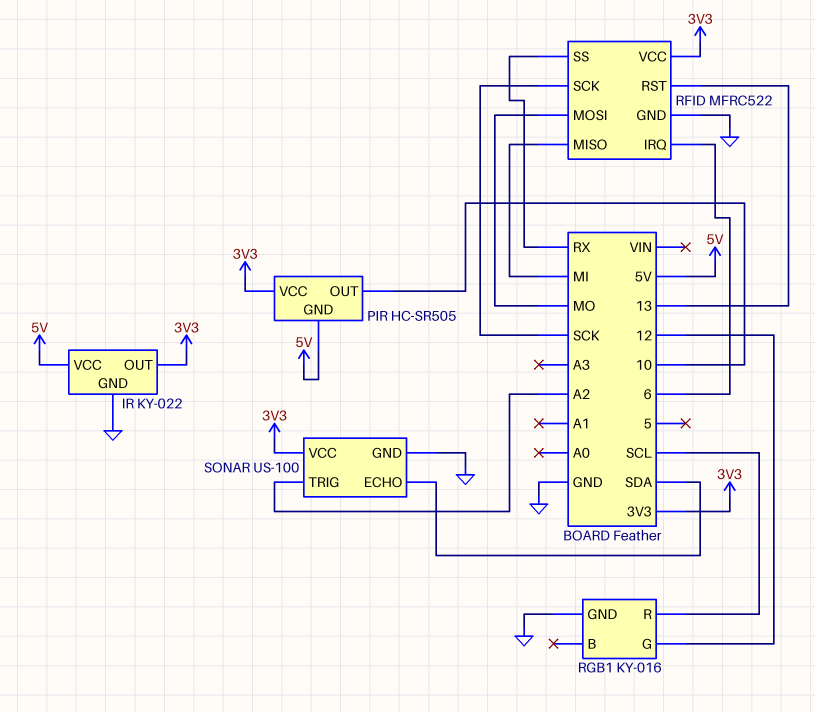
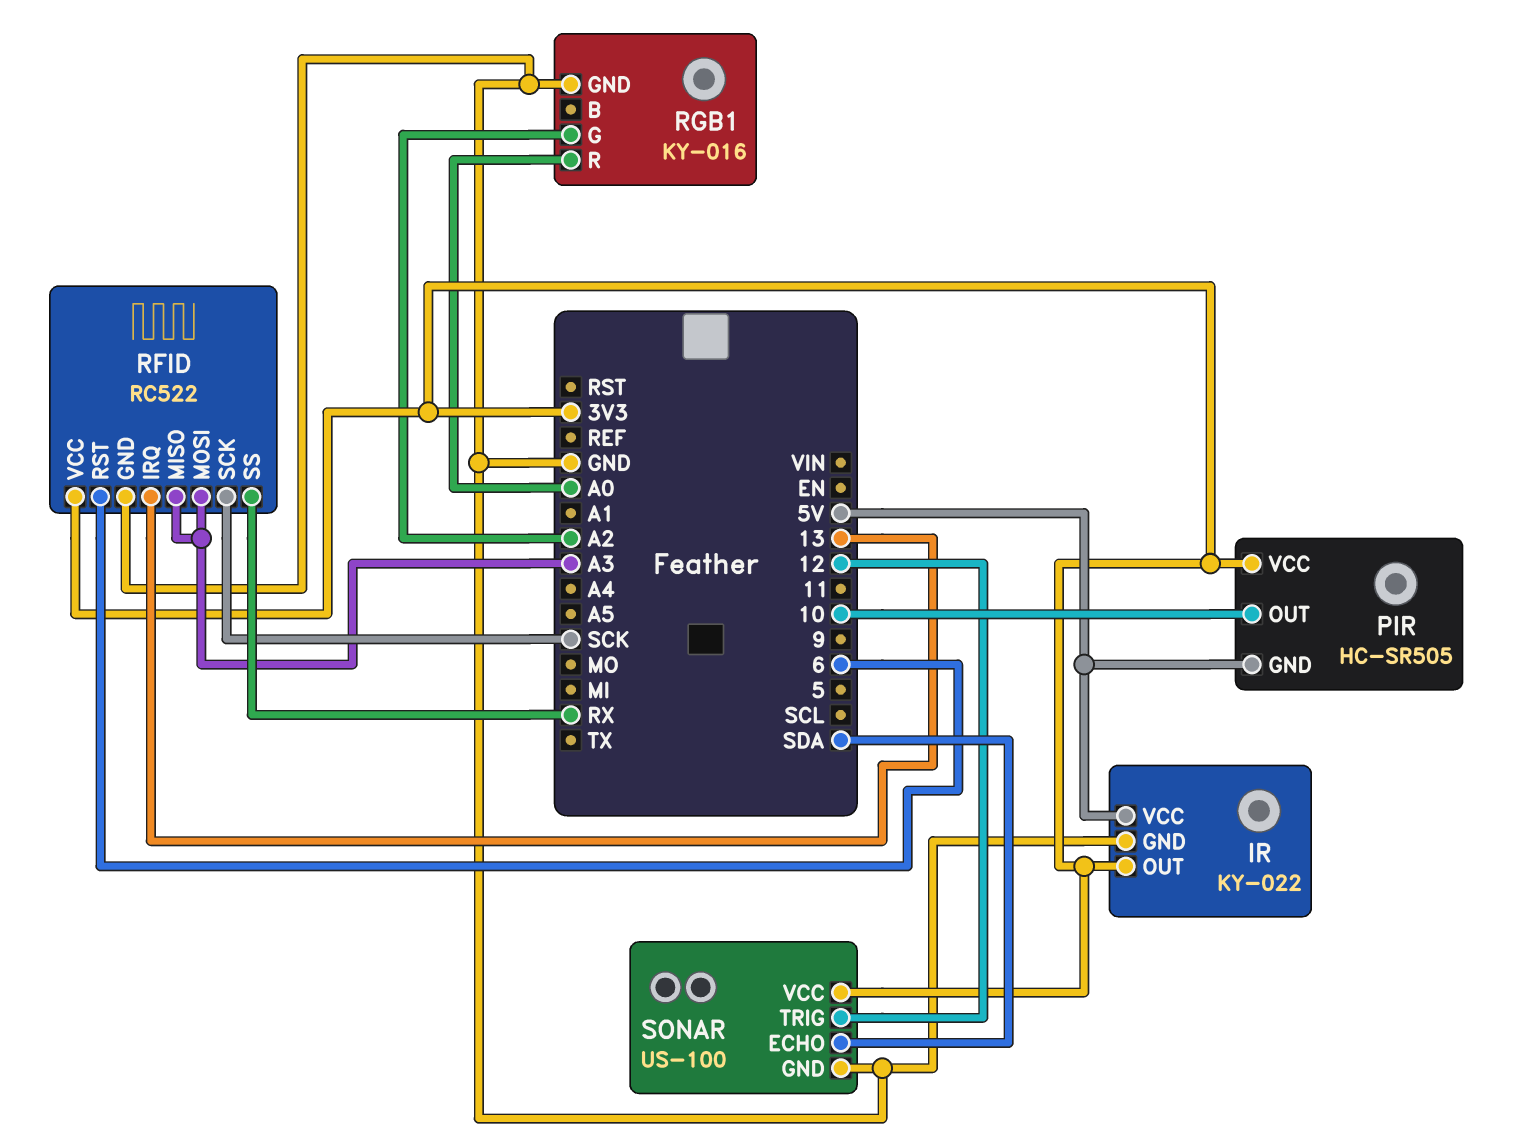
RFID: MFRC522 -> RC522
RFID pin IRQ: 6 -> 13
RFID pin MISO: MI -> A3
RFID pin MOSI: MO -> A3
RFID pin RST: 13 -> 6
RGB1 pin G: 12 -> A2
RGB1 pin R: SCL -> A0
SONAR pin TRIG: A2 -> 12

